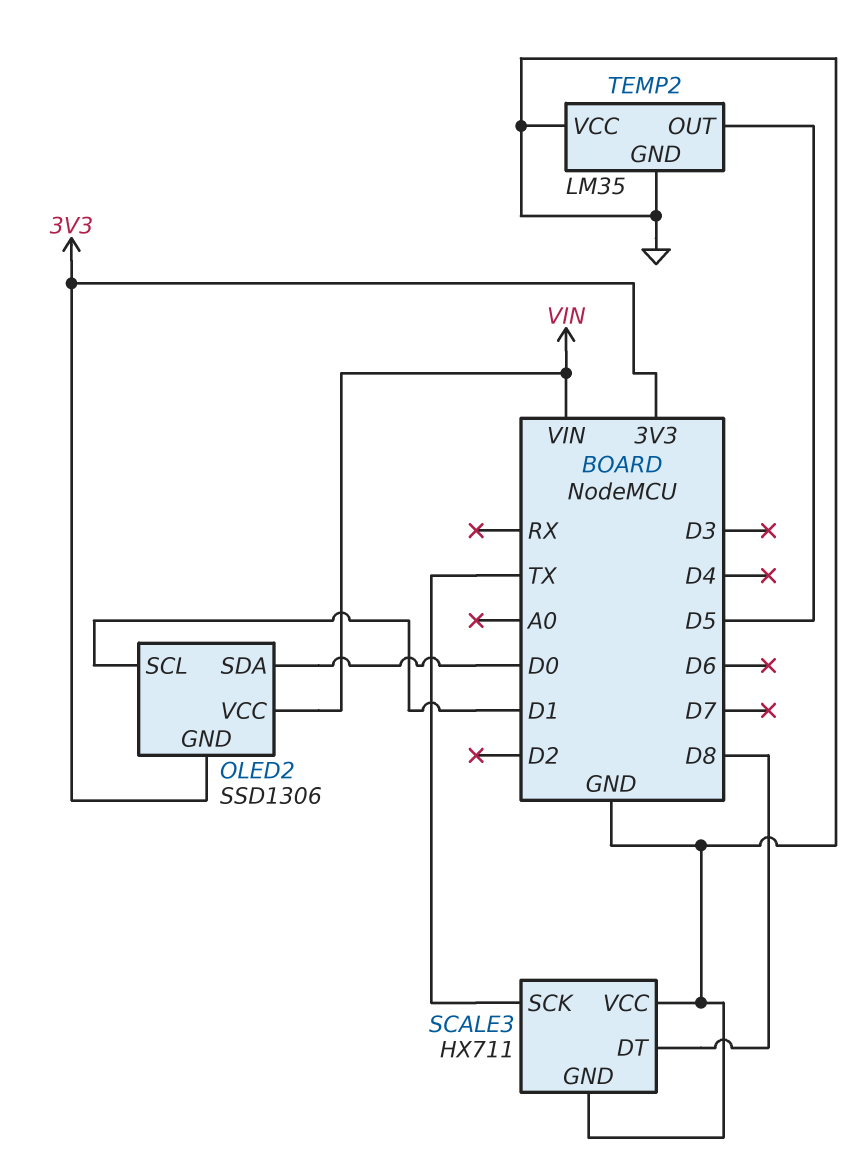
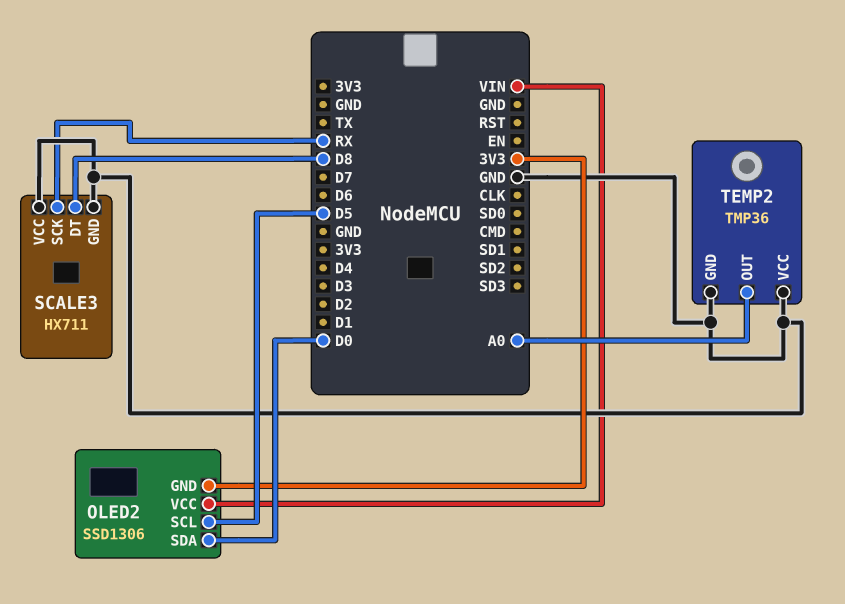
OLED2 pin SCL: D1 -> D5
SCALE3 pin SCK: TX -> RX
TEMP2: LM35 -> TMP36
TEMP2 pin OUT: D5 -> A0

